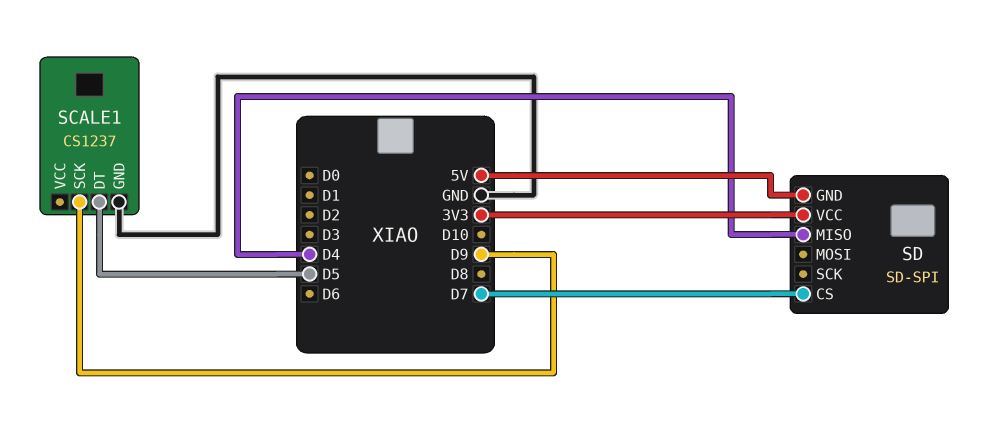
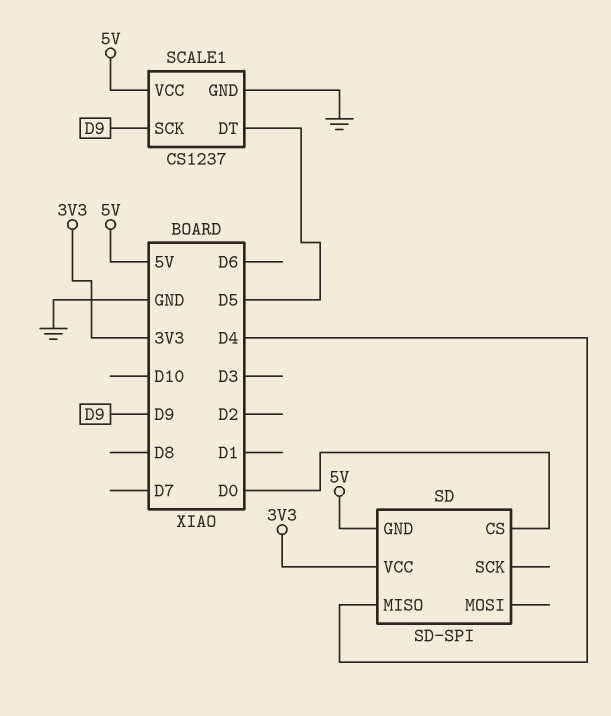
SCALE1 pin VCC: none -> 5V
SD pin CS: D7 -> D0

